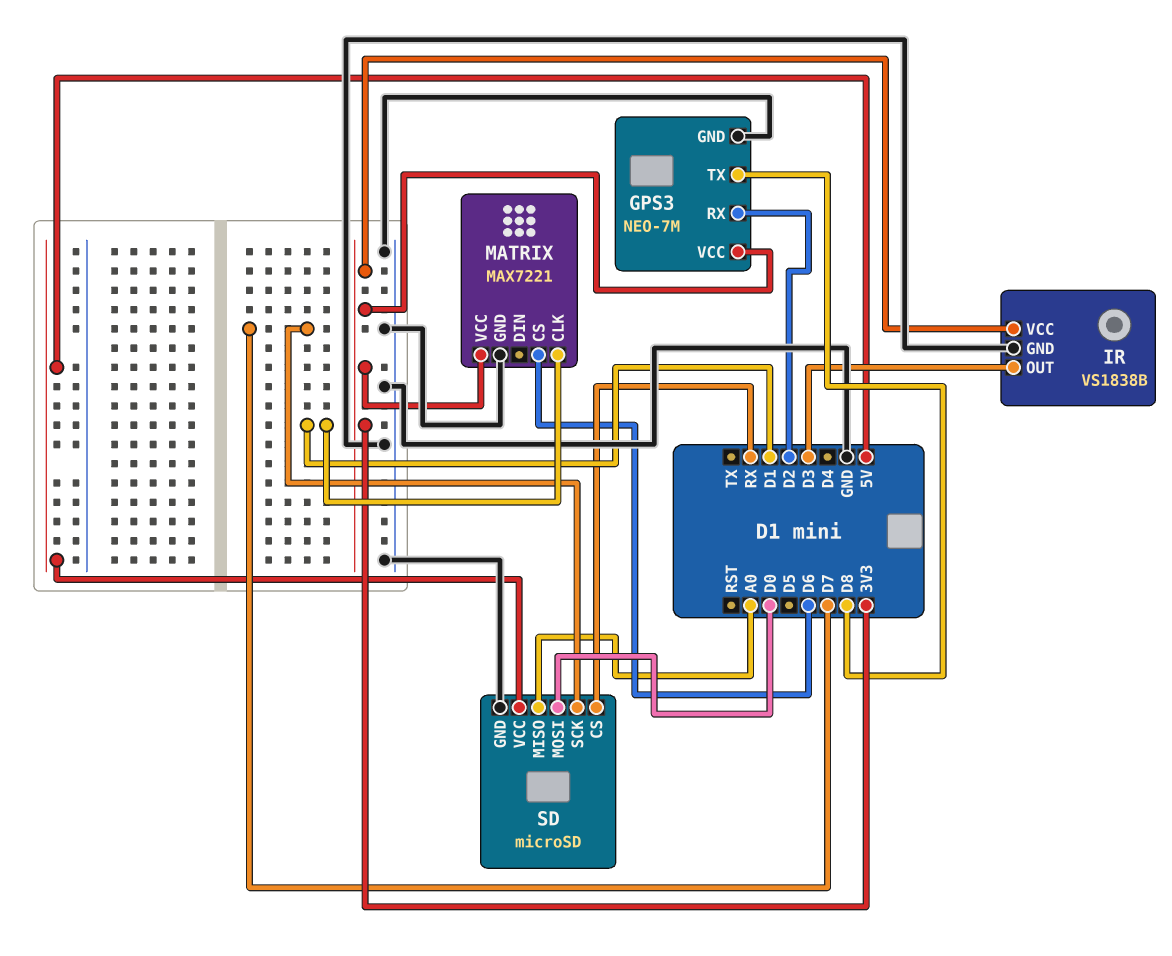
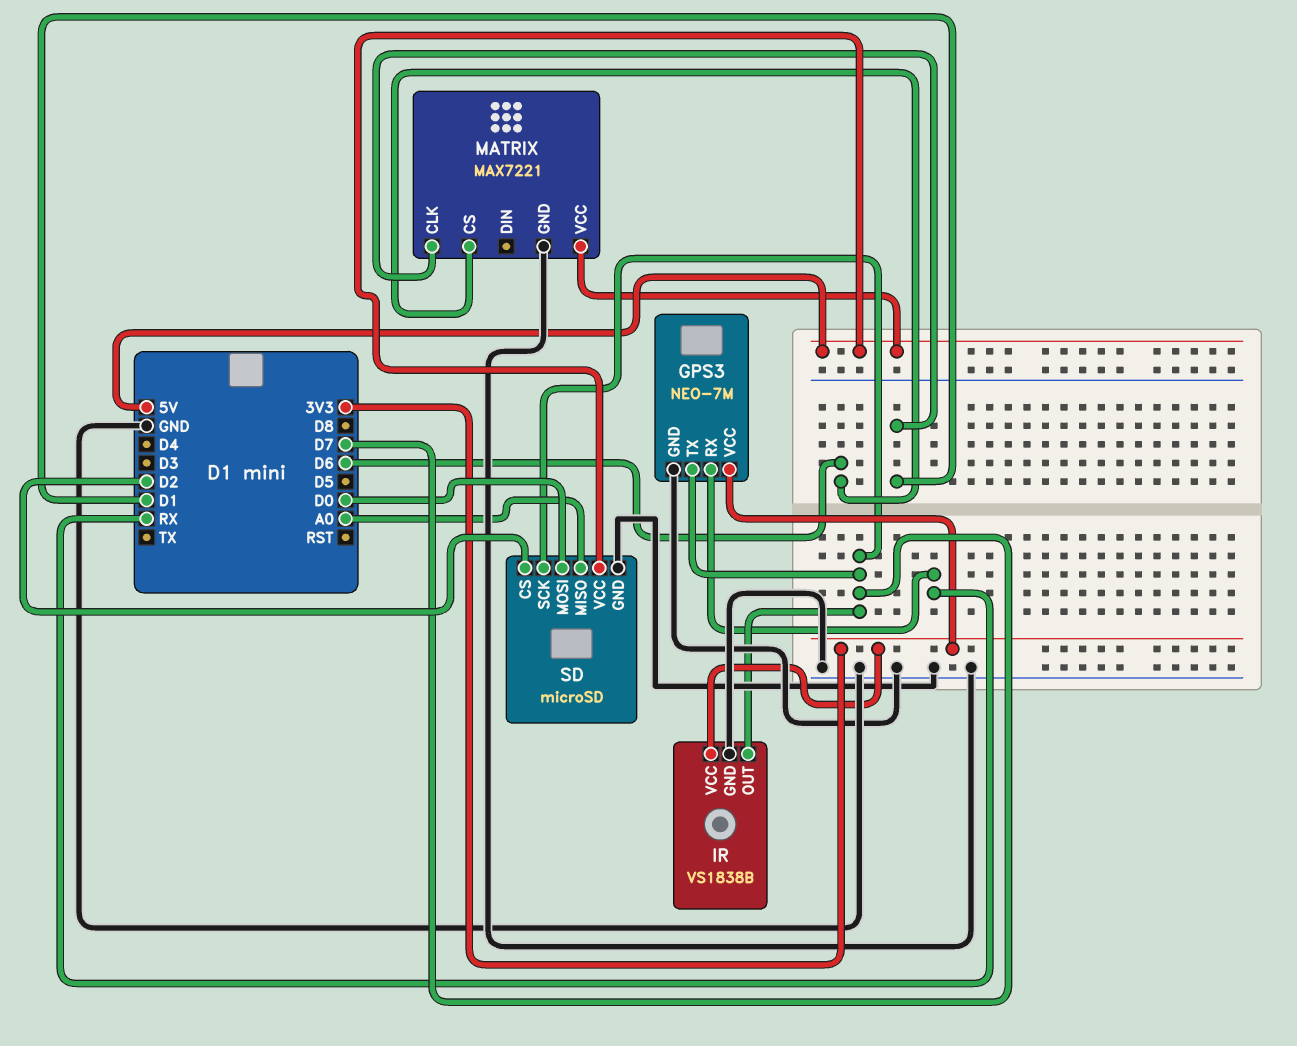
GPS3 pin RX: D2 -> RX
GPS3 pin TX: D8 -> D7
IR pin OUT: D3 -> D7
MATRIX pin VCC: 3V3 -> 5V
SD pin CS: RX -> D2

